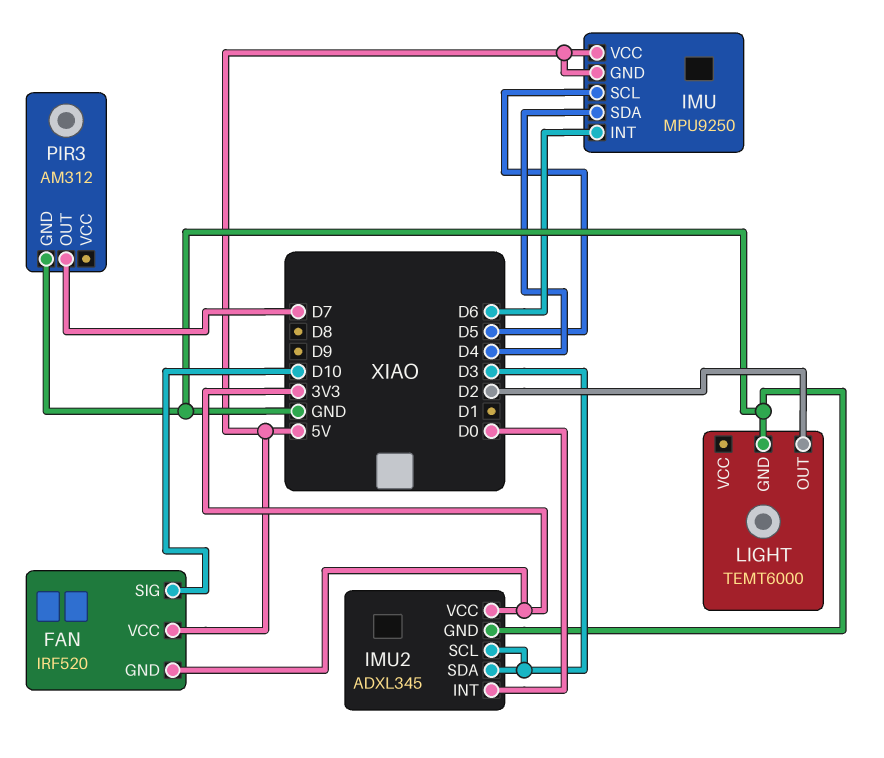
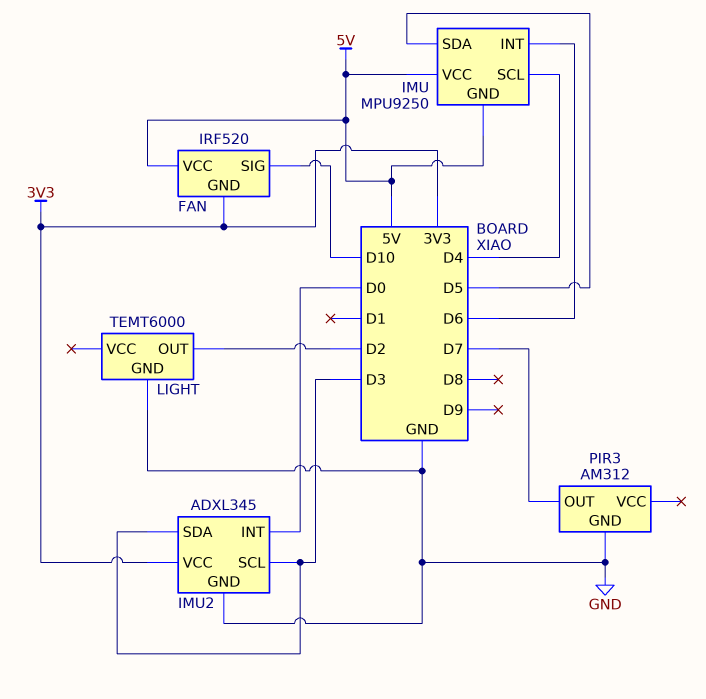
IMU pin SCL: D5 -> D4
IMU pin SDA: D4 -> D5

